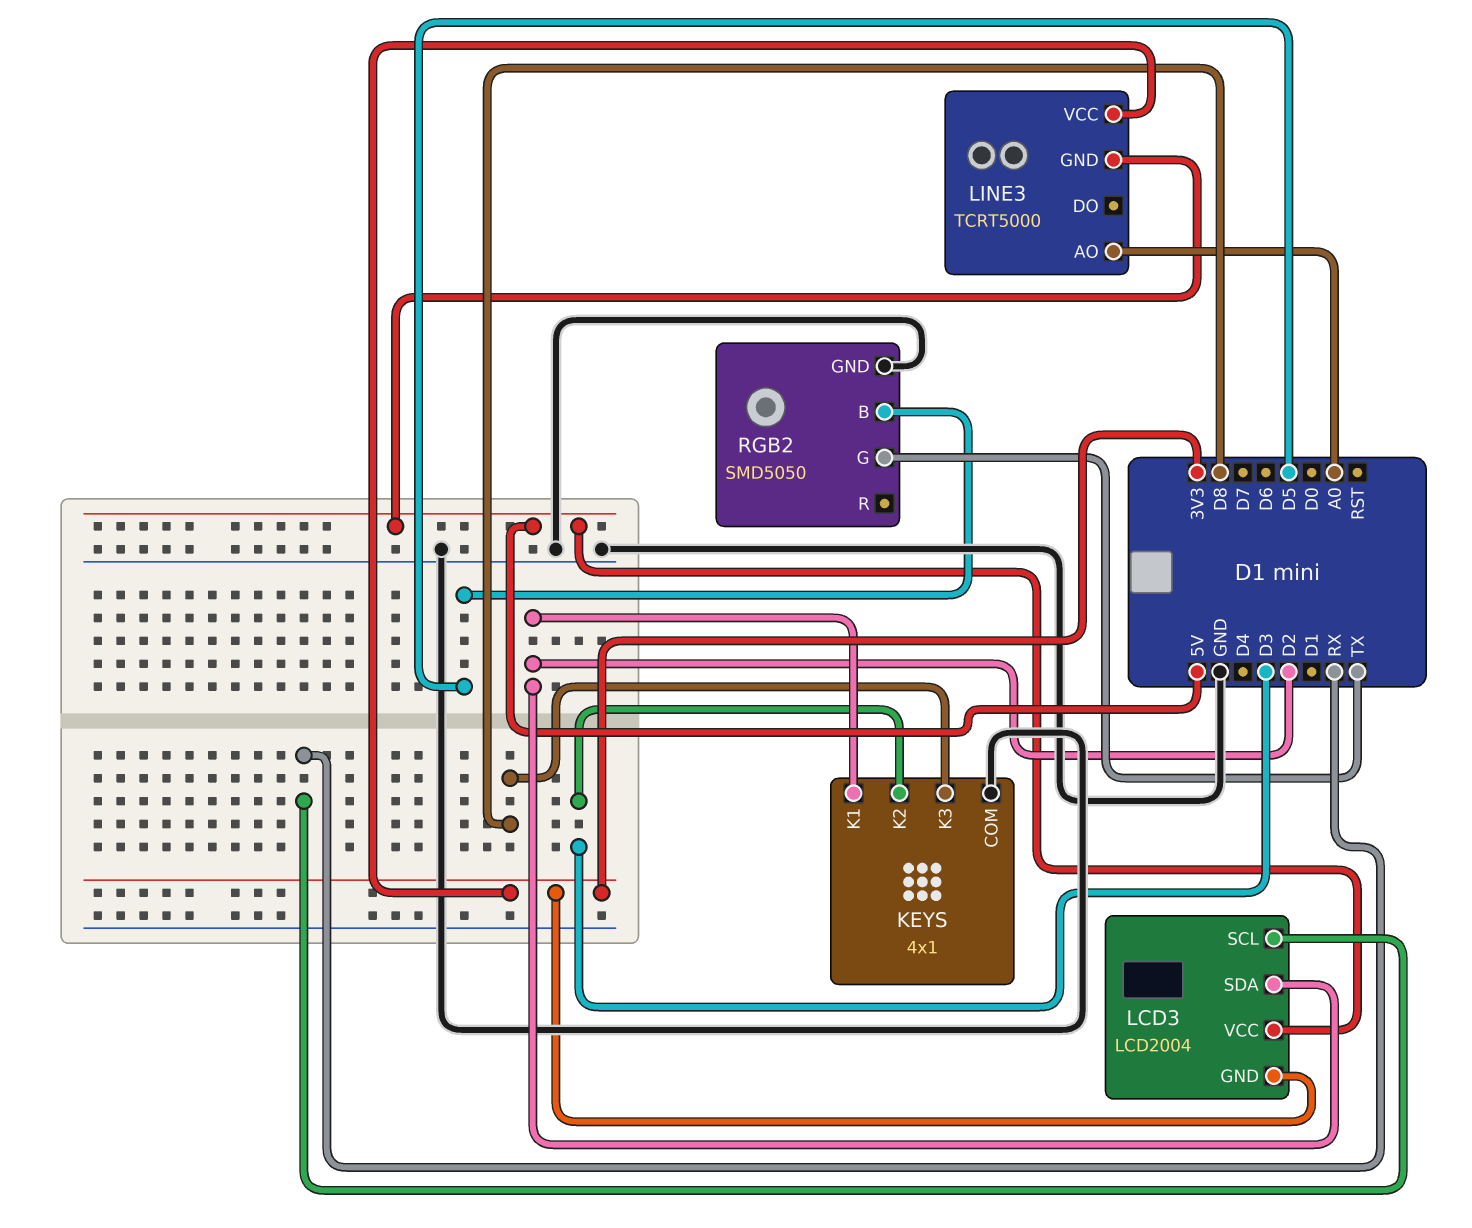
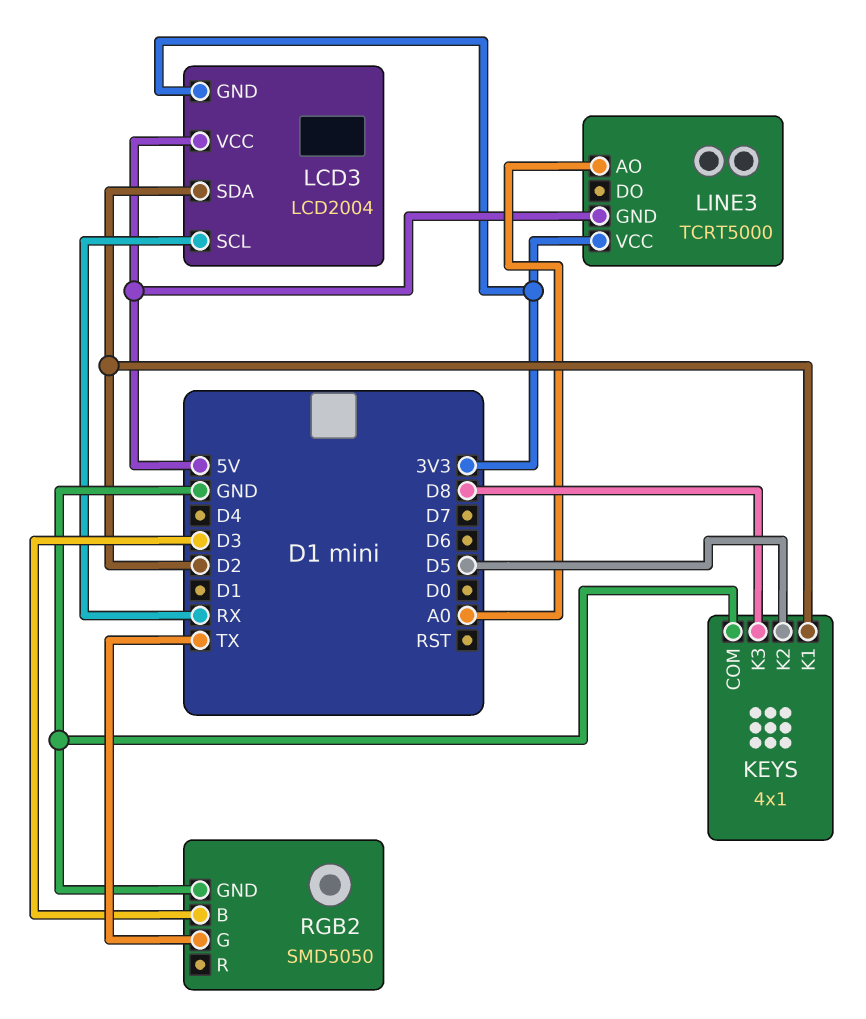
KEYS pin K2: D3 -> D5
RGB2 pin B: D5 -> D3

